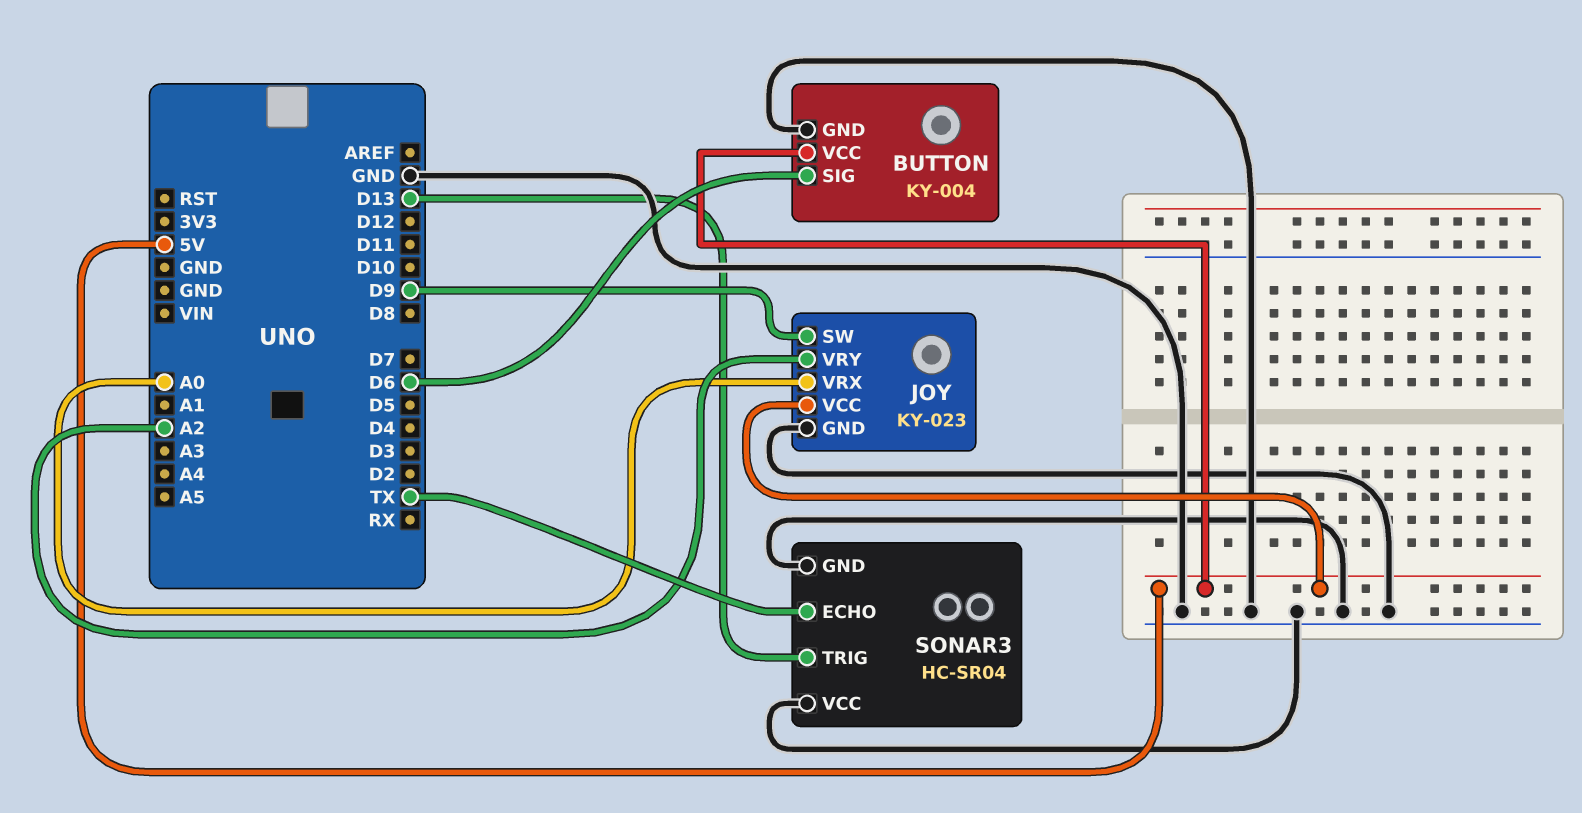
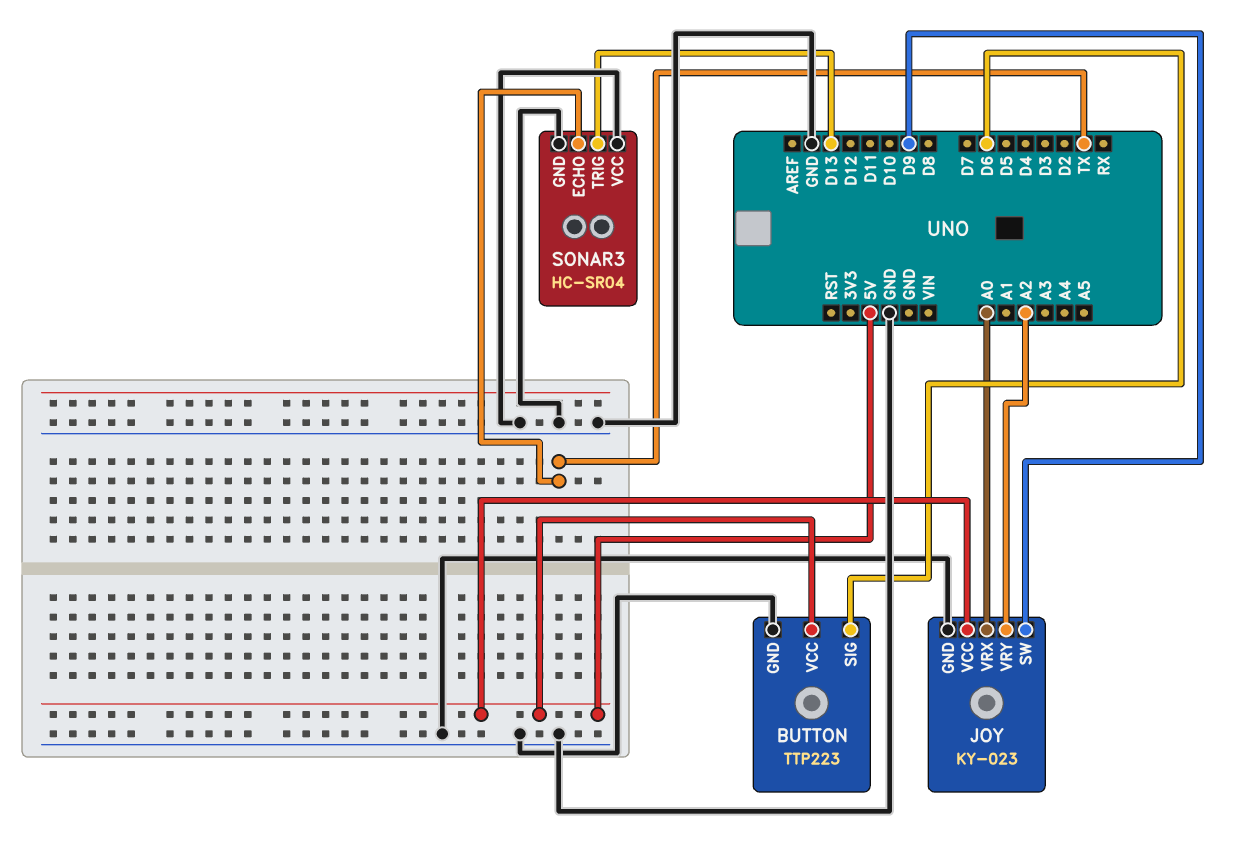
BUTTON: KY-004 -> TTP223

